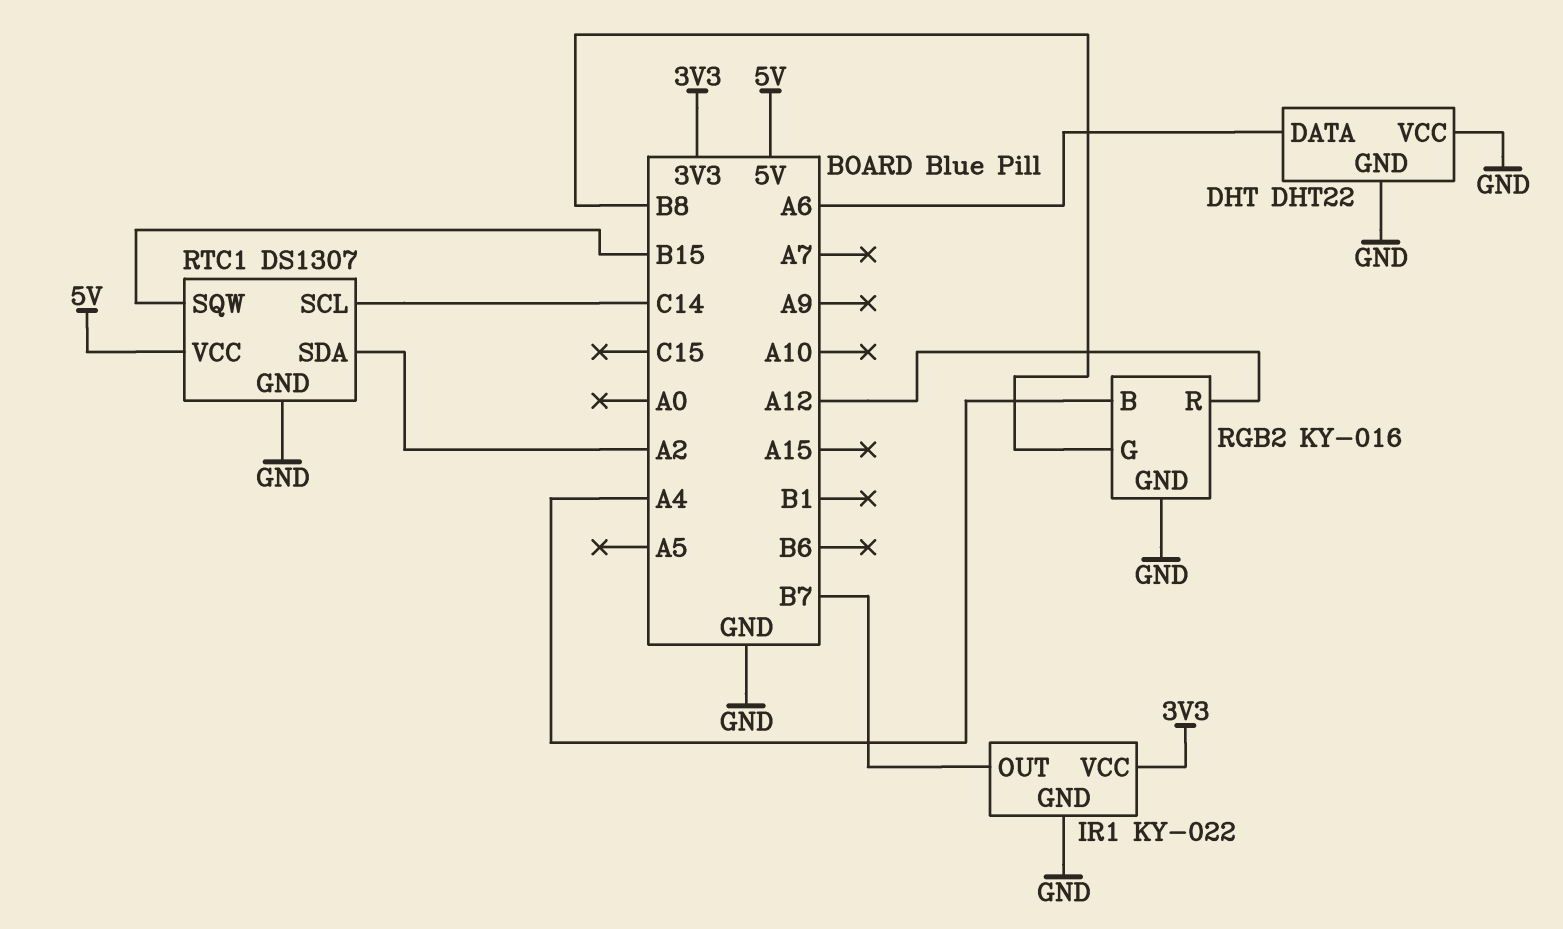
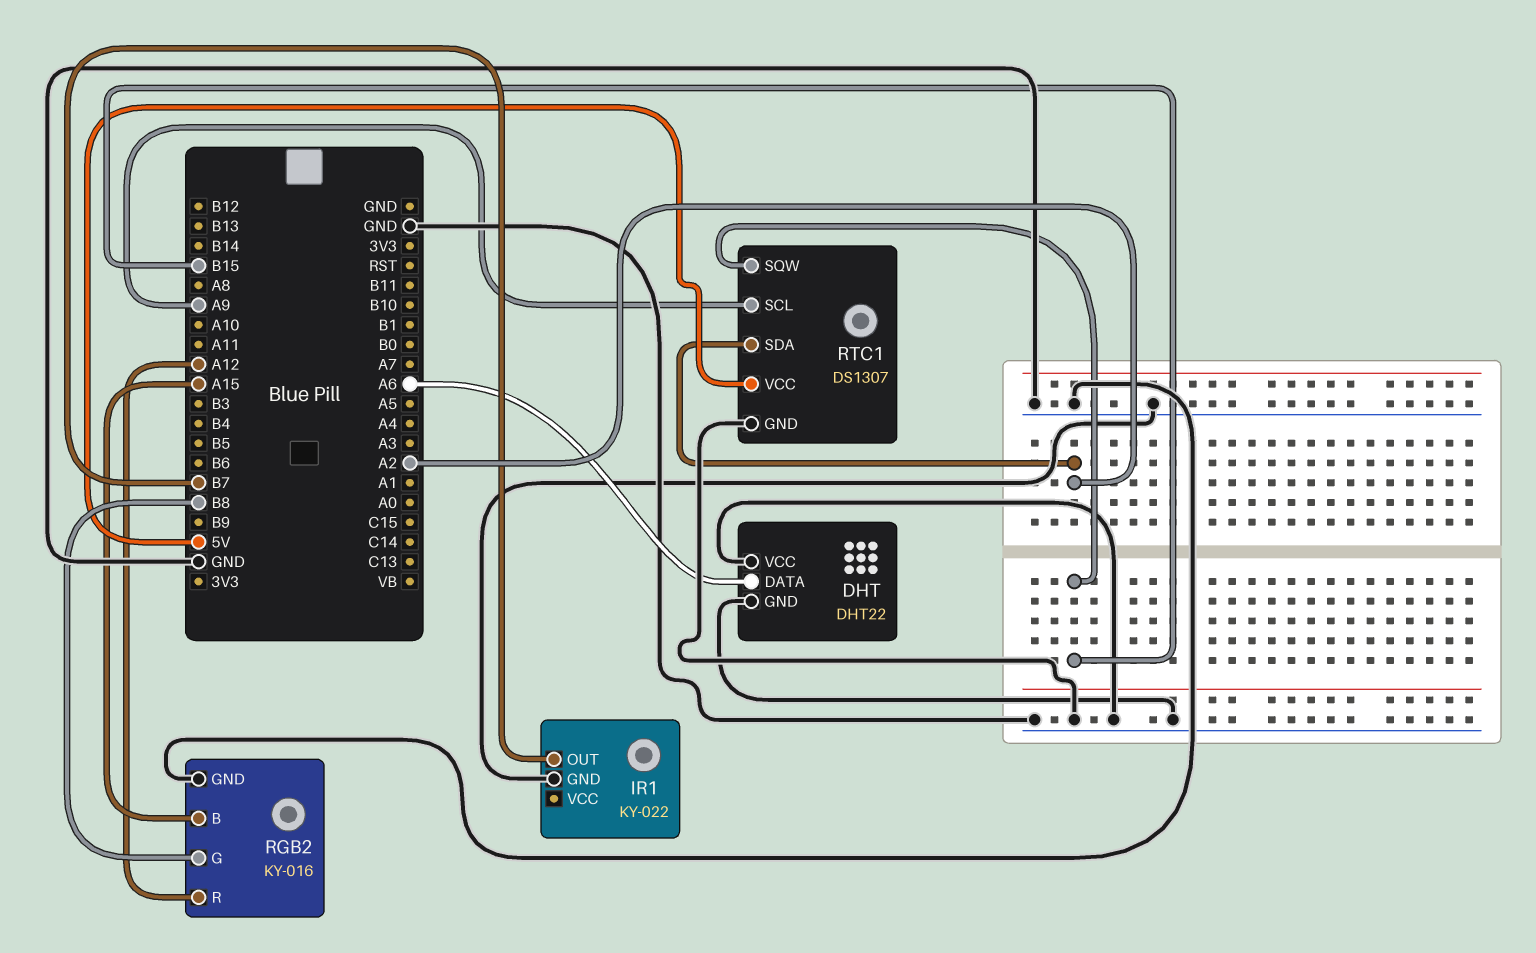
IR1 pin VCC: 3V3 -> none
RGB2 pin B: A4 -> A15
RTC1 pin SCL: C14 -> A9

